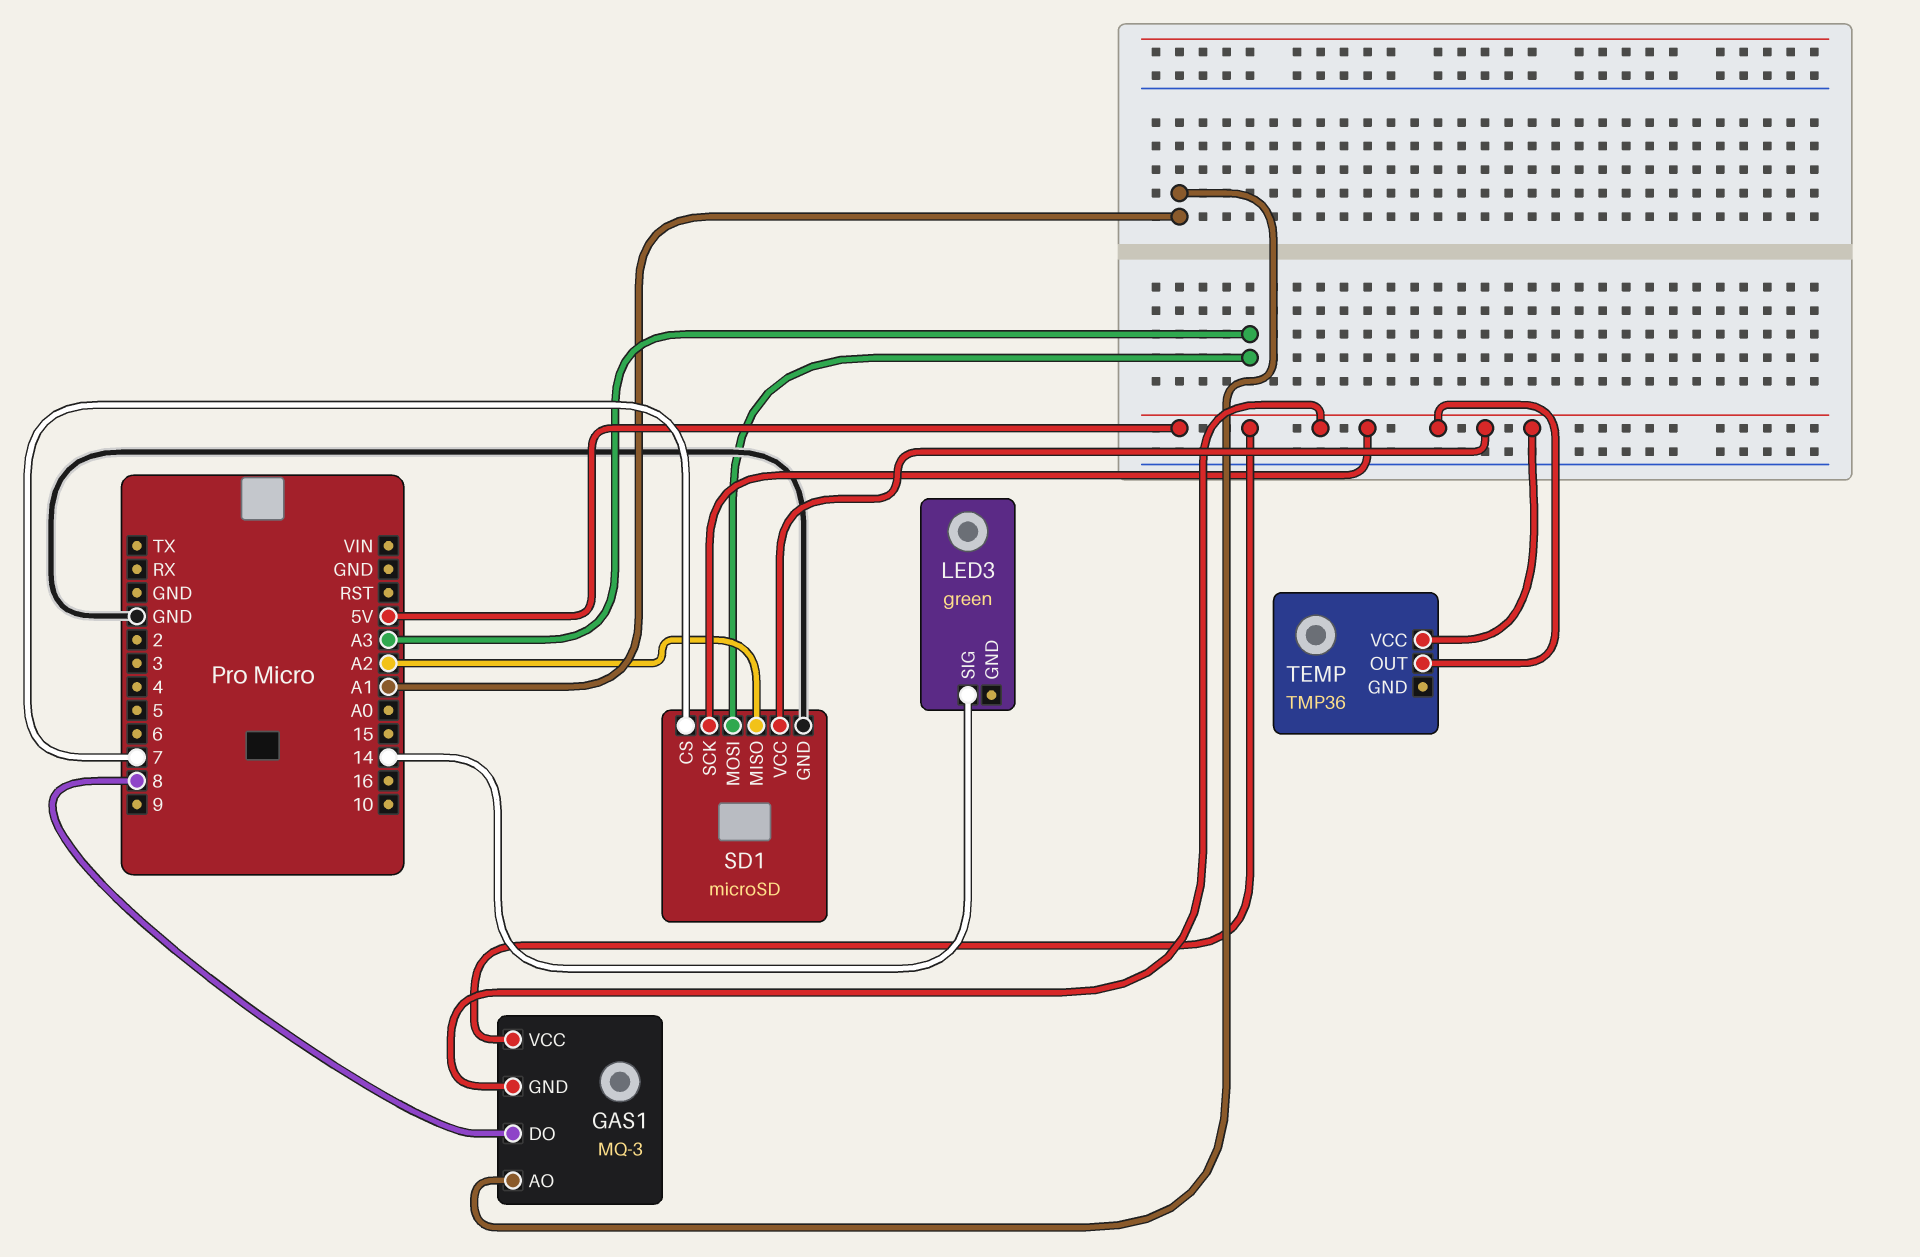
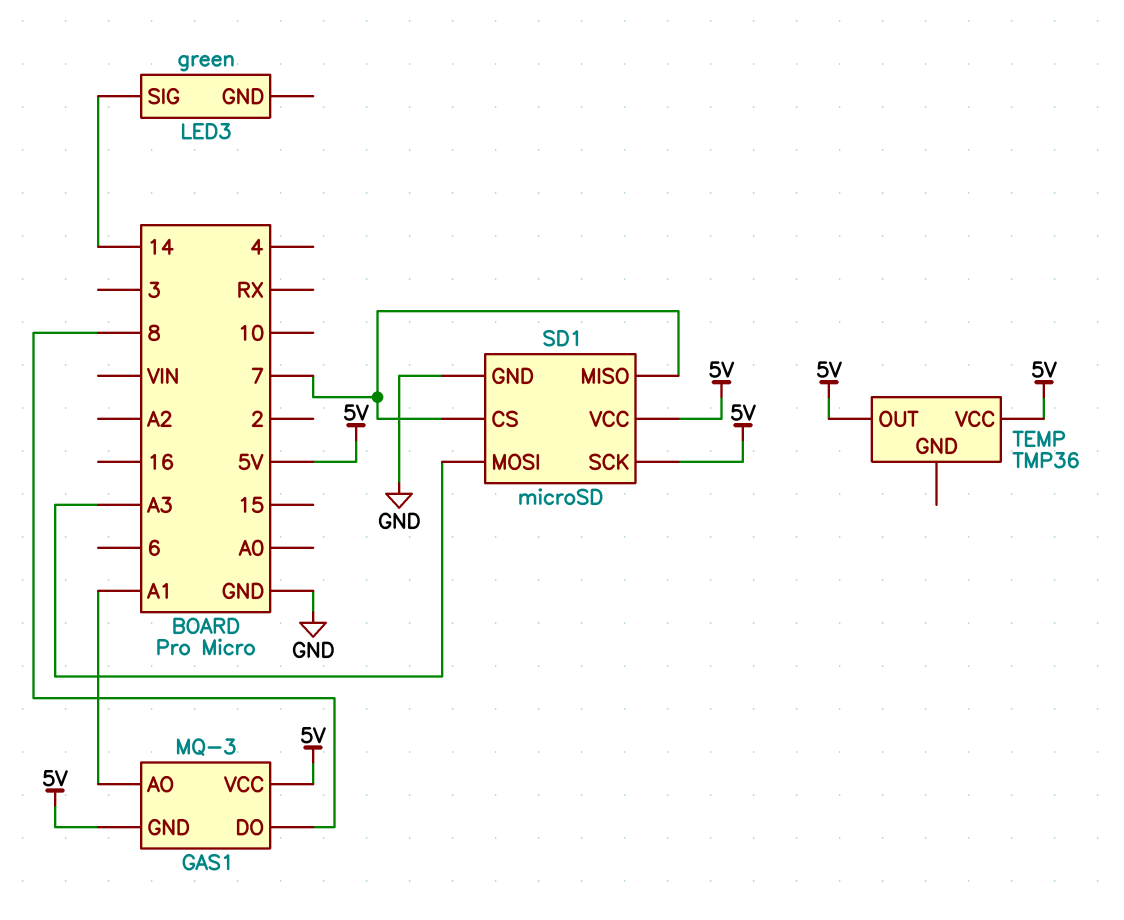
SD1 pin MISO: A2 -> 7

